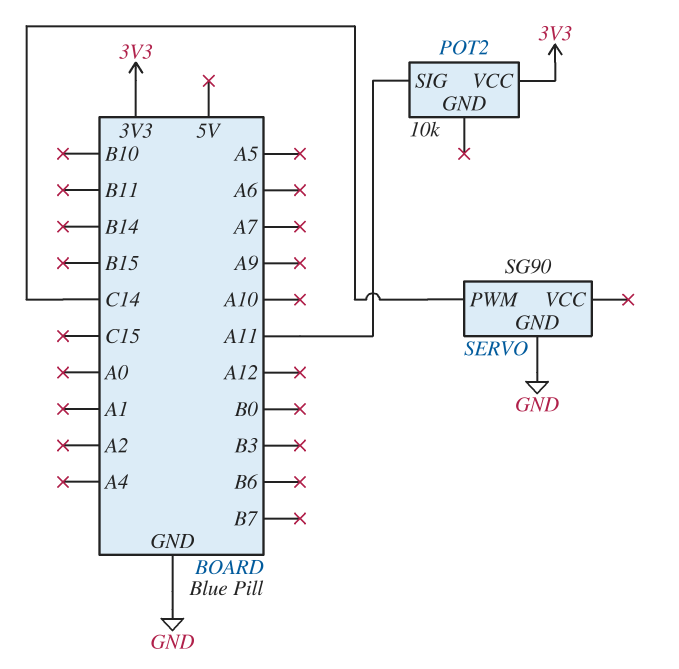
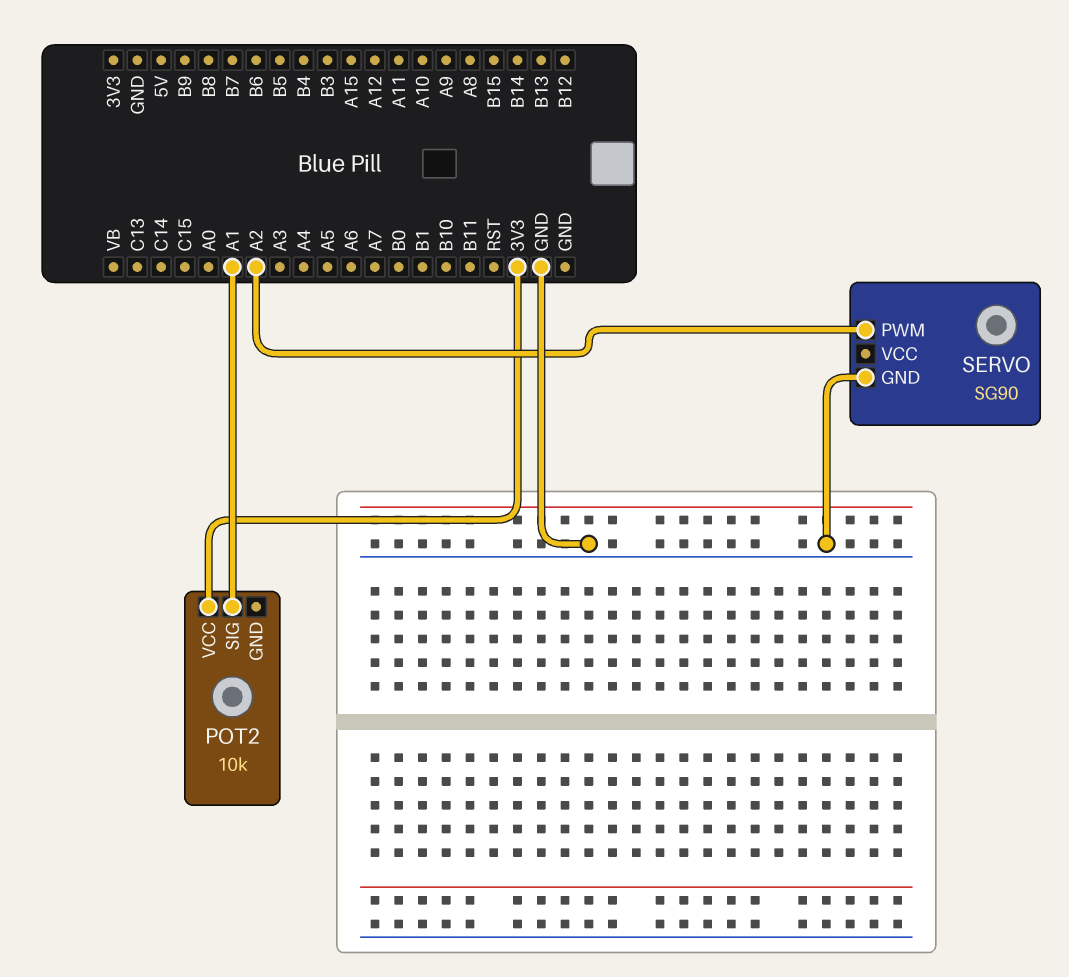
POT2 pin SIG: A11 -> A1
SERVO pin PWM: C14 -> A2

